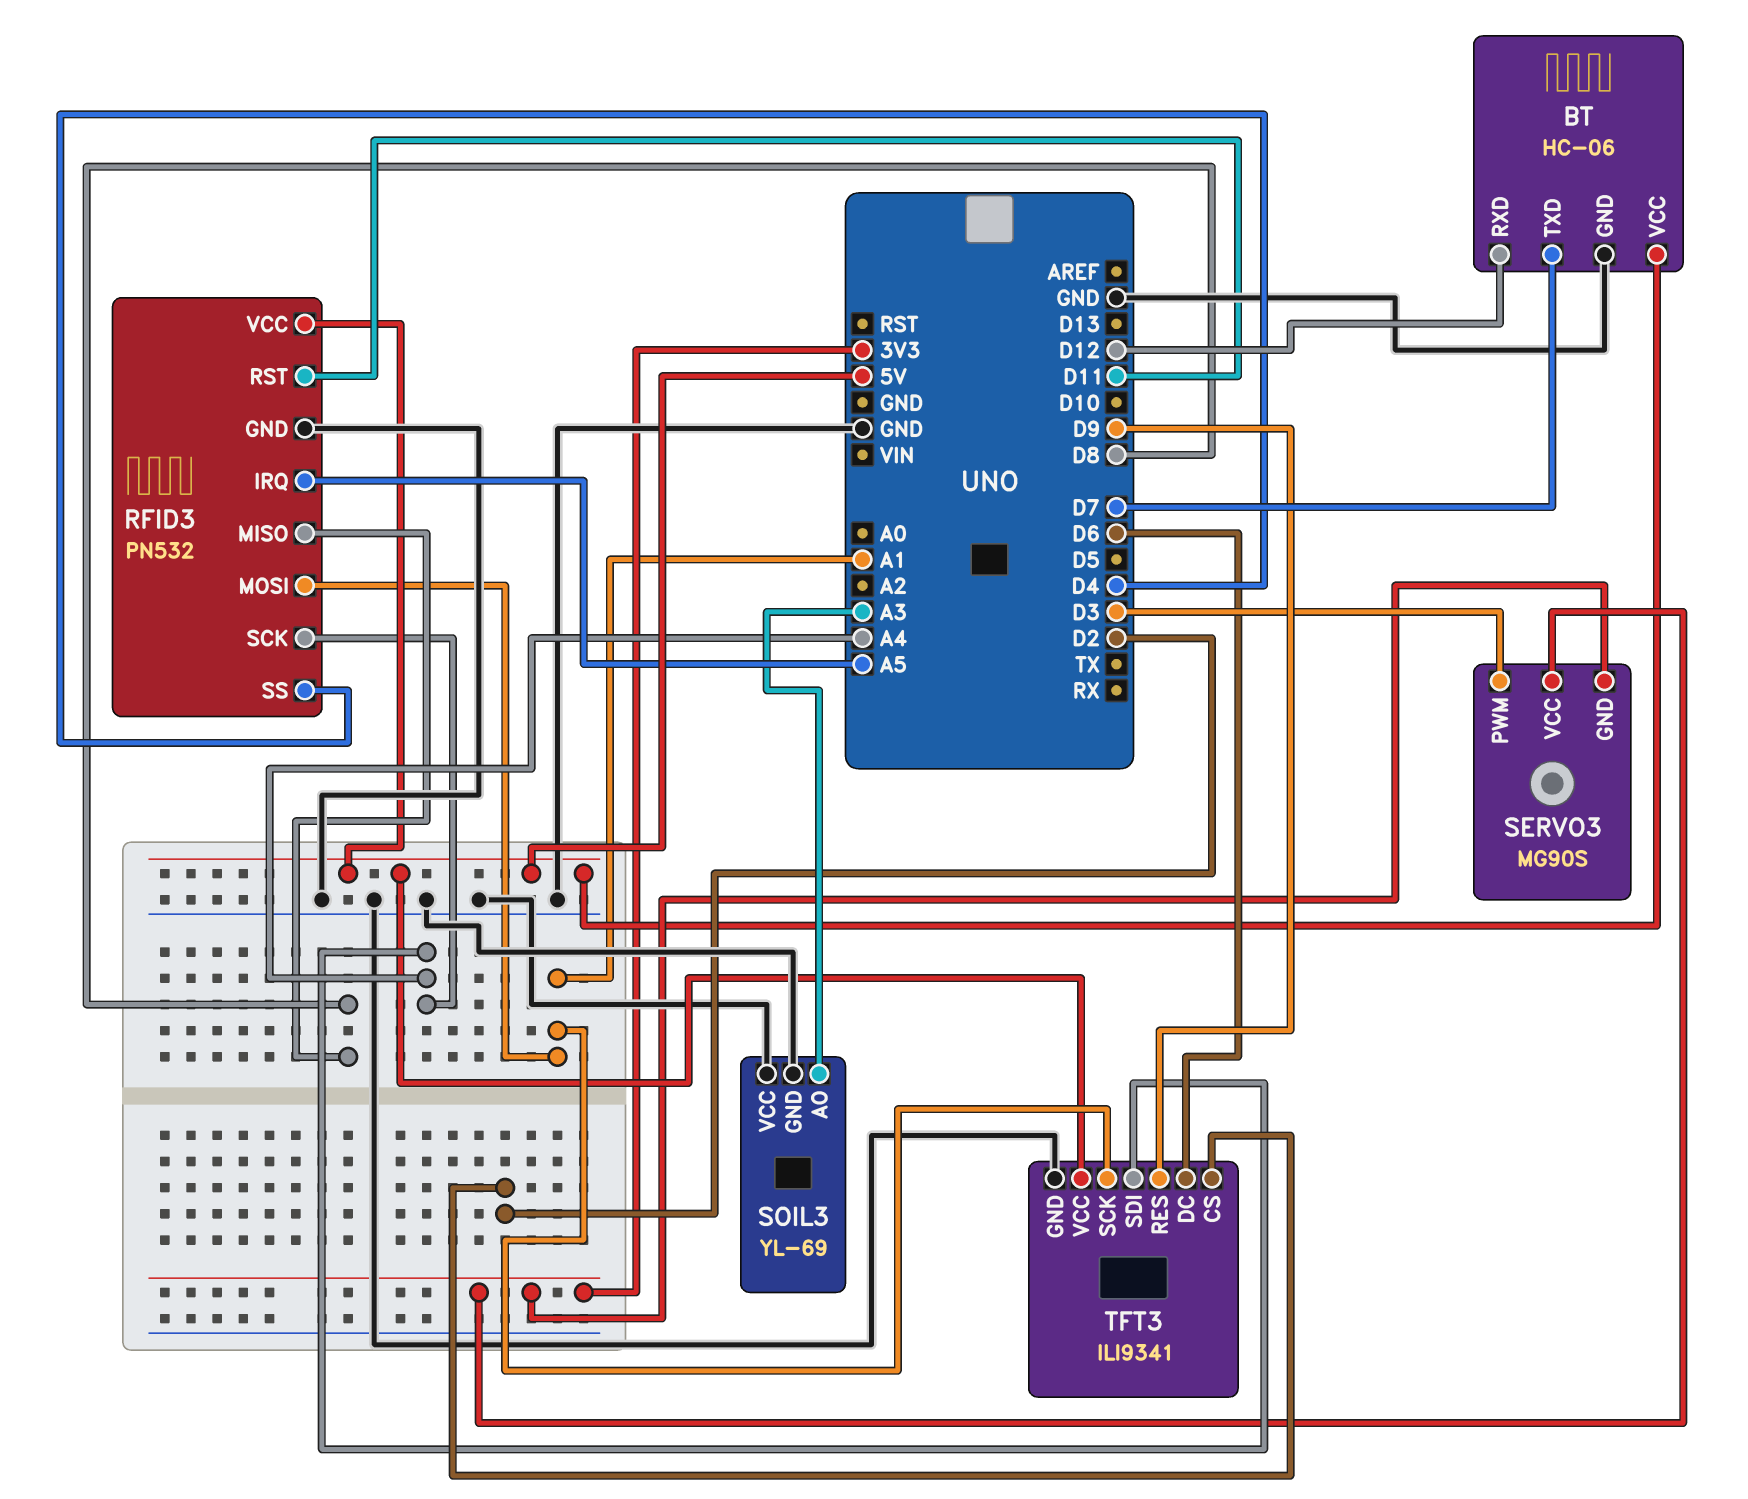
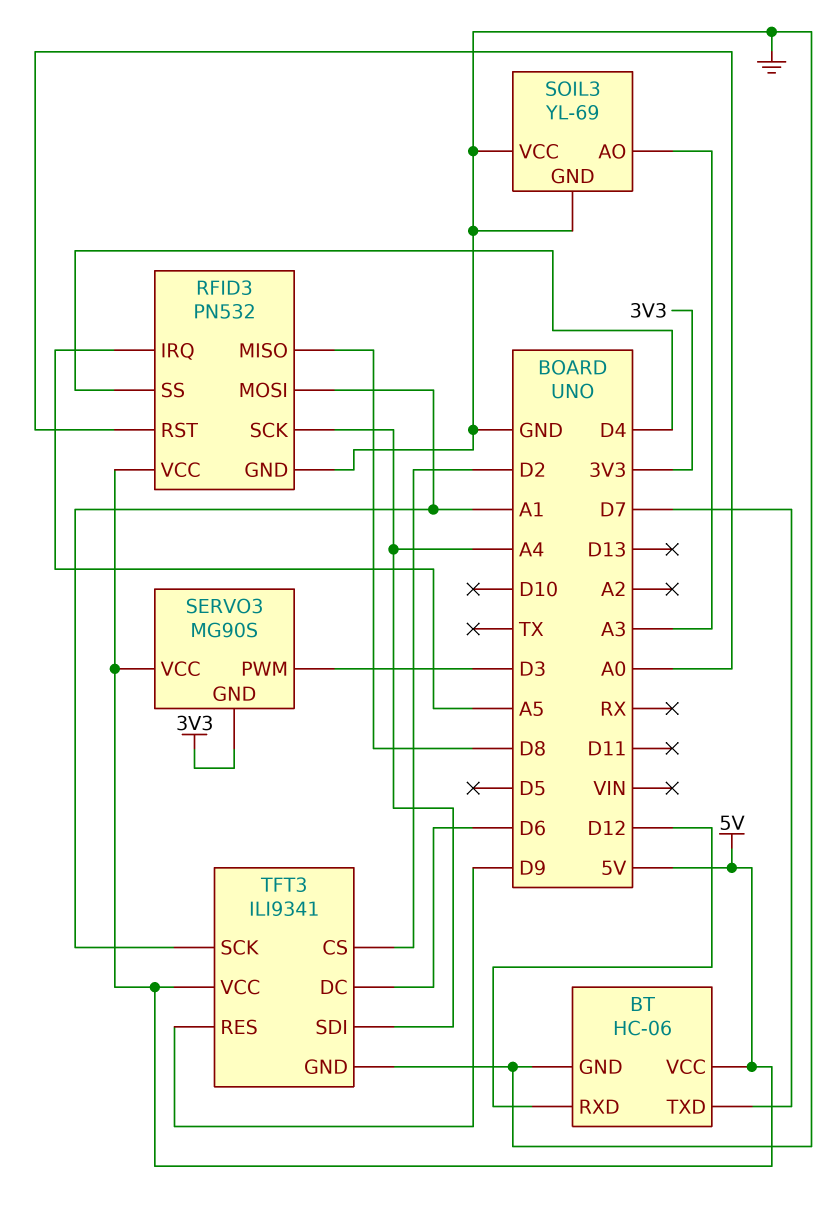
RFID3 pin RST: D11 -> A0
SERVO3 pin VCC: 3V3 -> 5V

